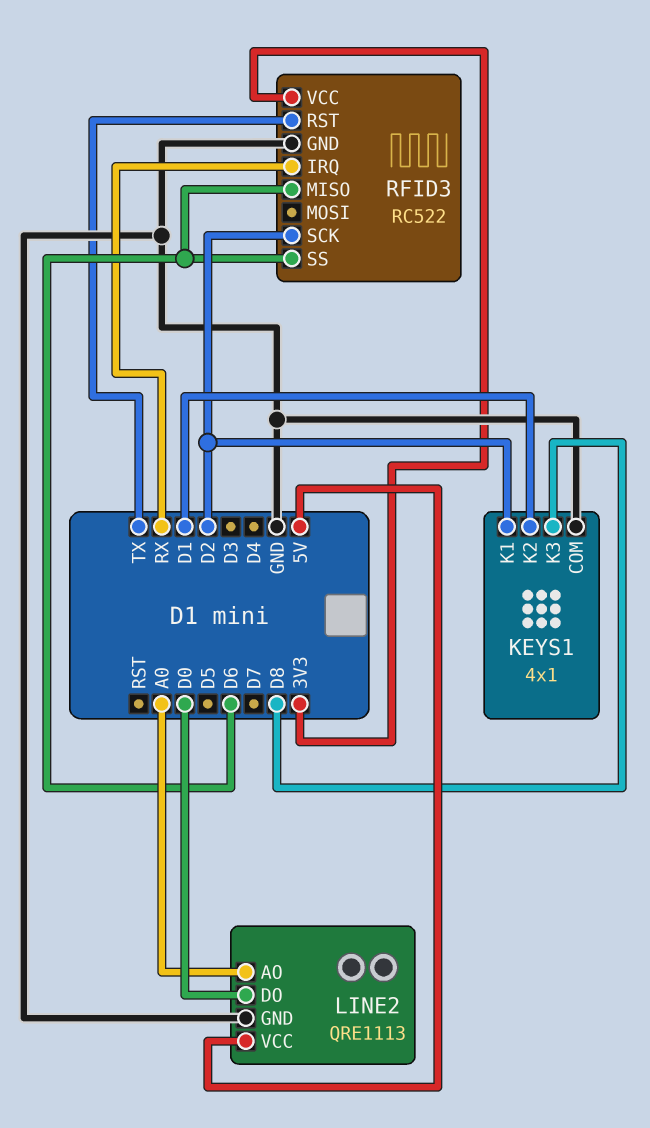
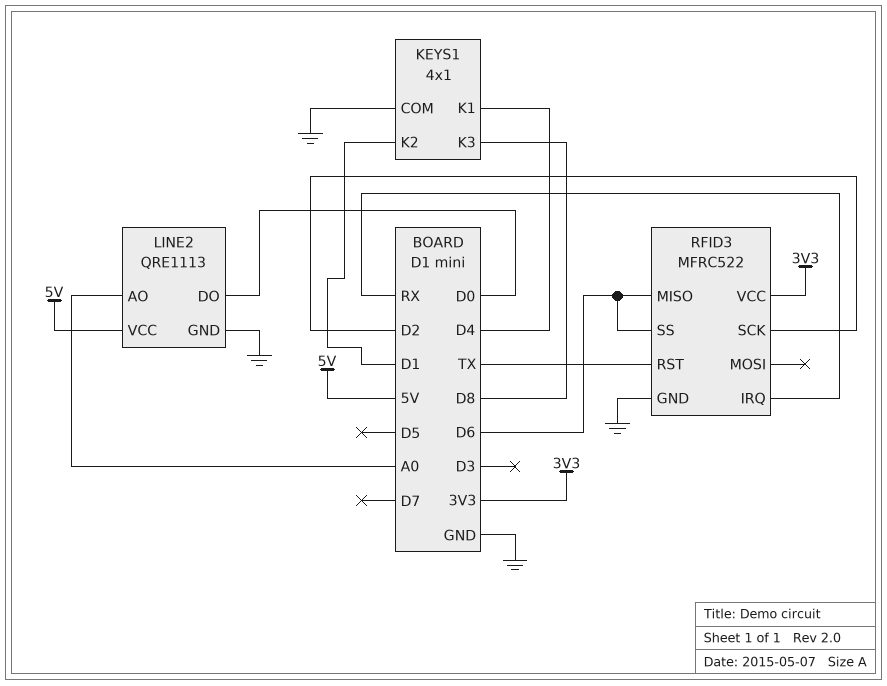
KEYS1 pin K1: D2 -> D4
RFID3: RC522 -> MFRC522

